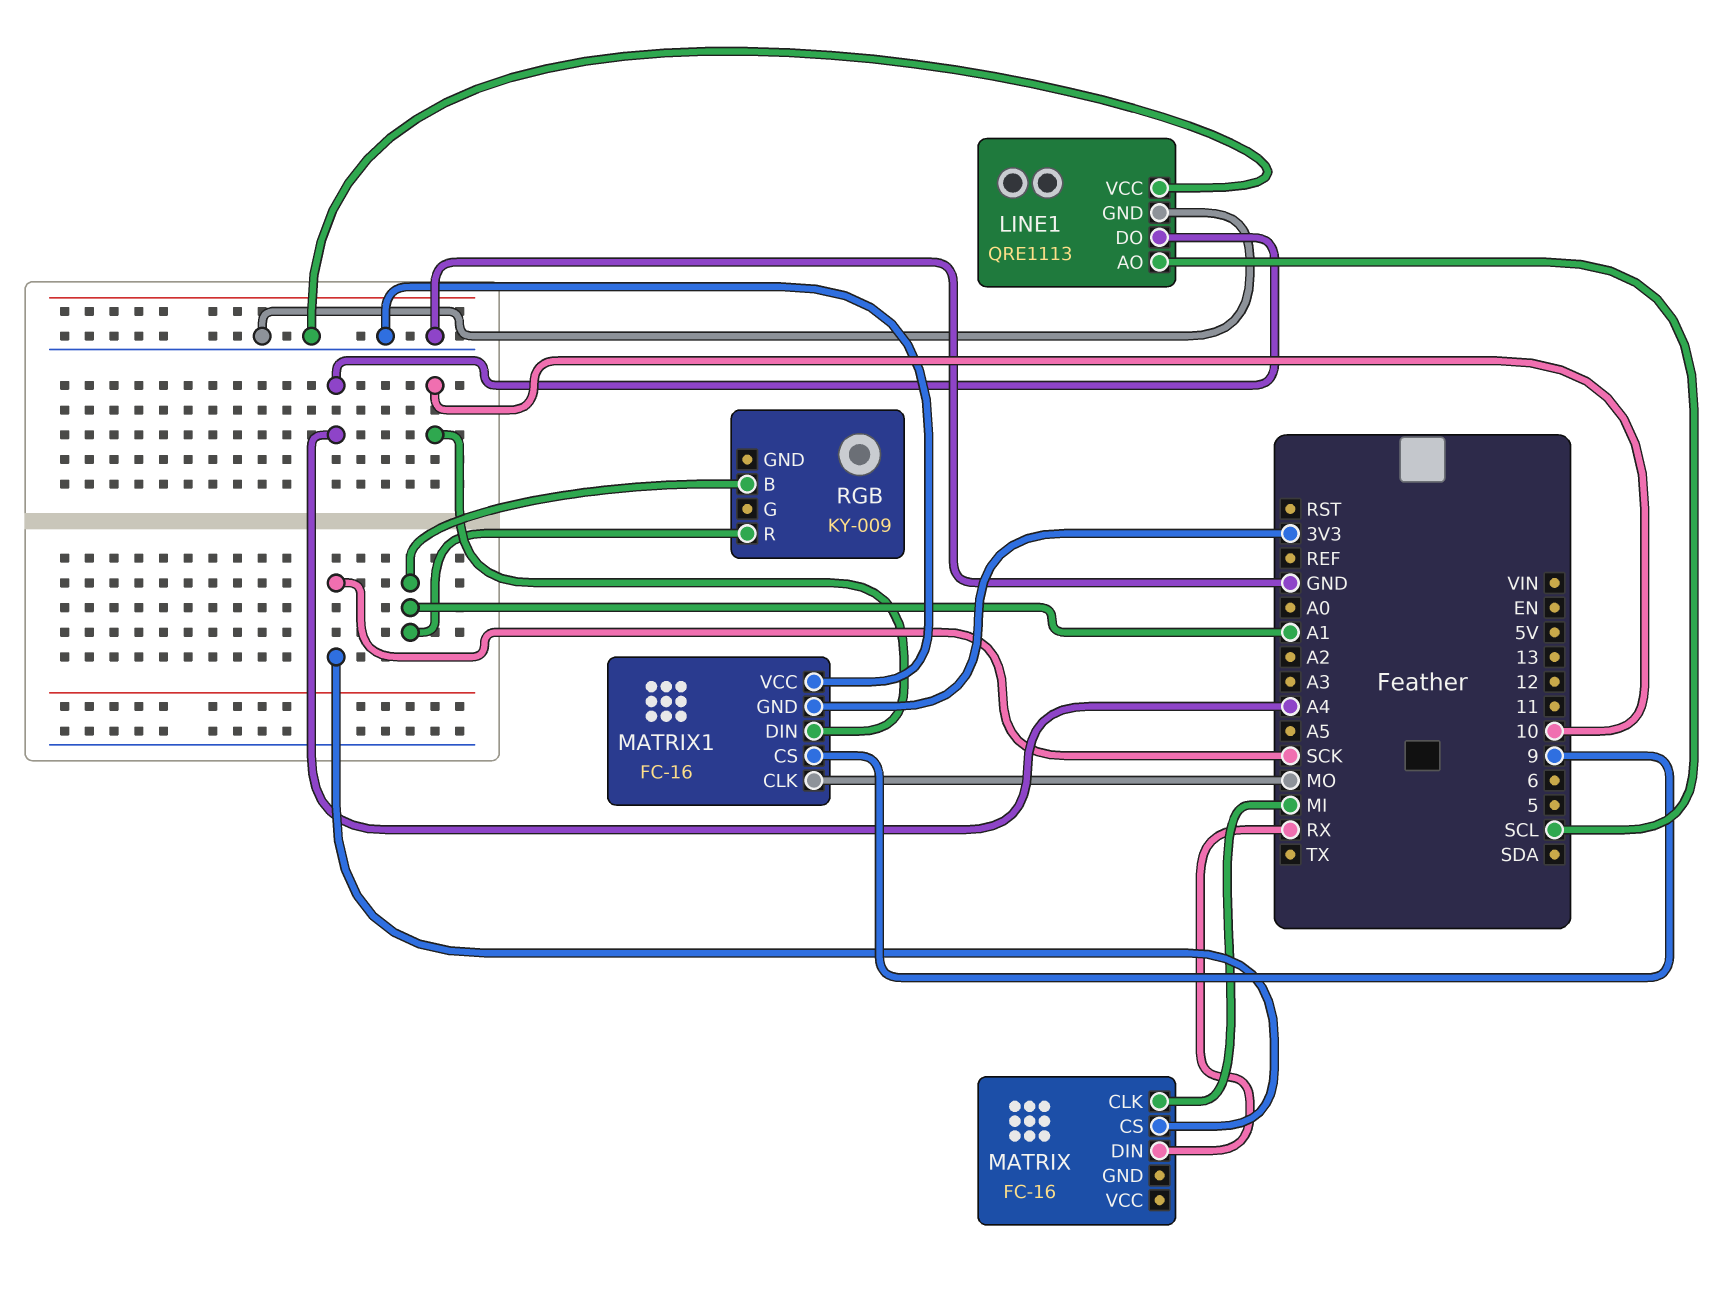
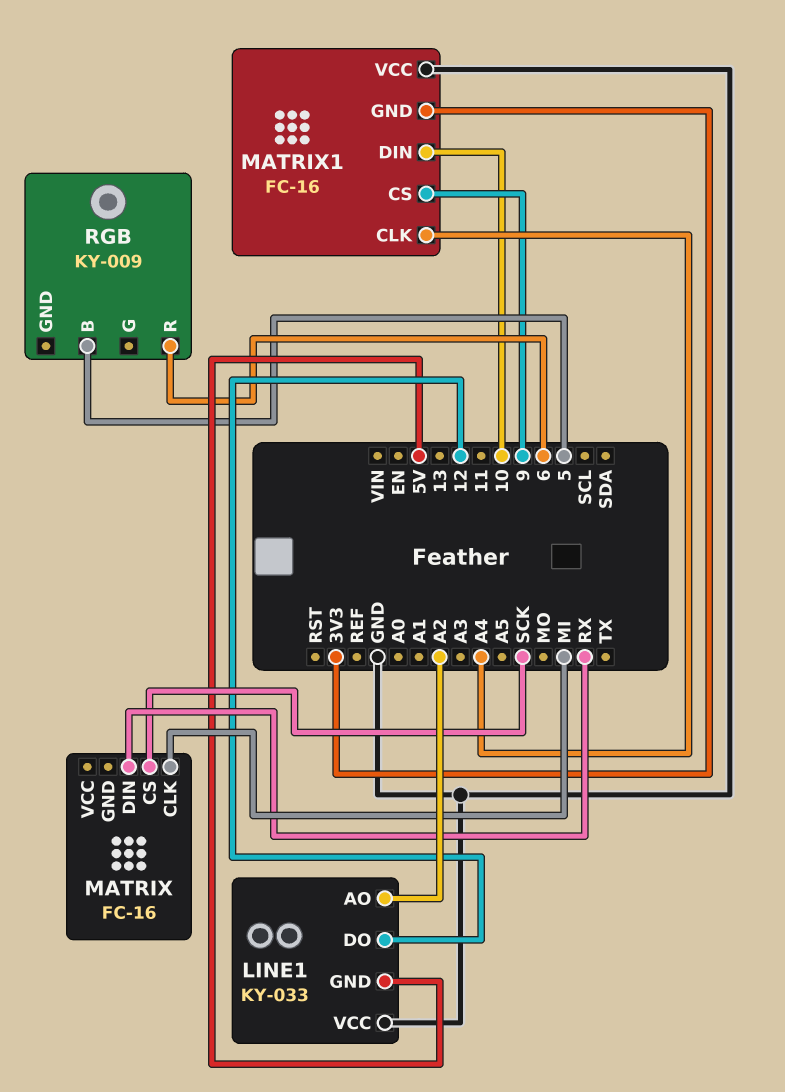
LINE1: QRE1113 -> KY-033
LINE1 pin AO: SCL -> A2
LINE1 pin DO: A4 -> 12
LINE1 pin GND: GND -> 5V
MATRIX1 pin CLK: MO -> A4
RGB pin B: A1 -> 5
RGB pin R: A1 -> 6

